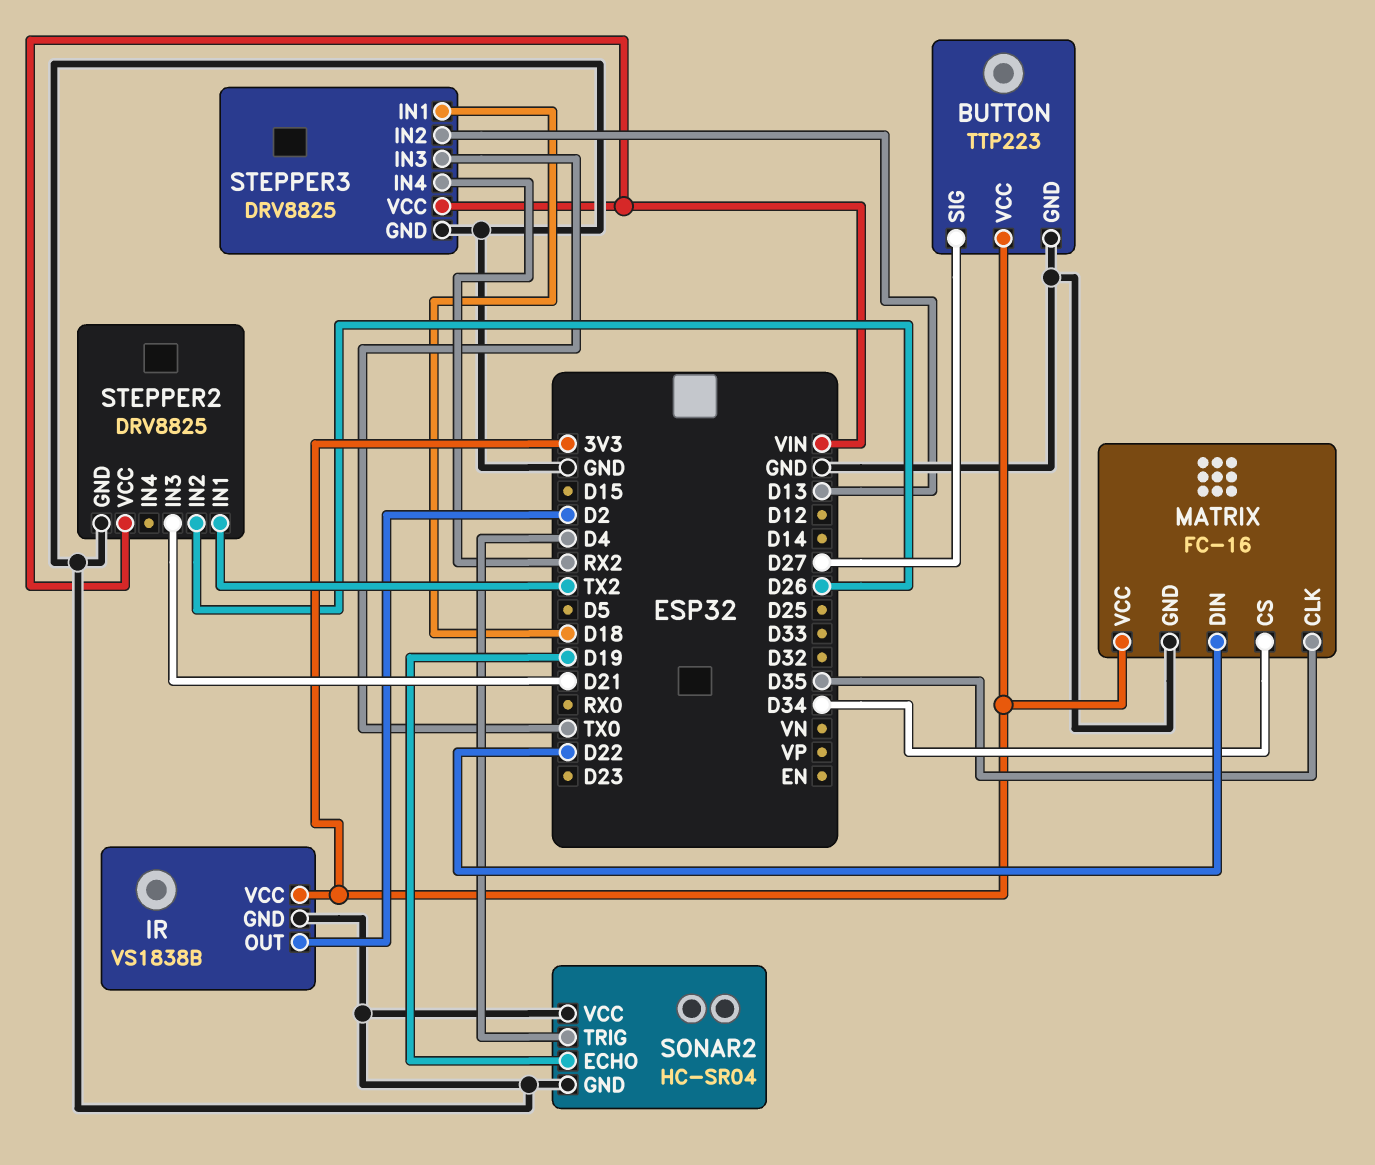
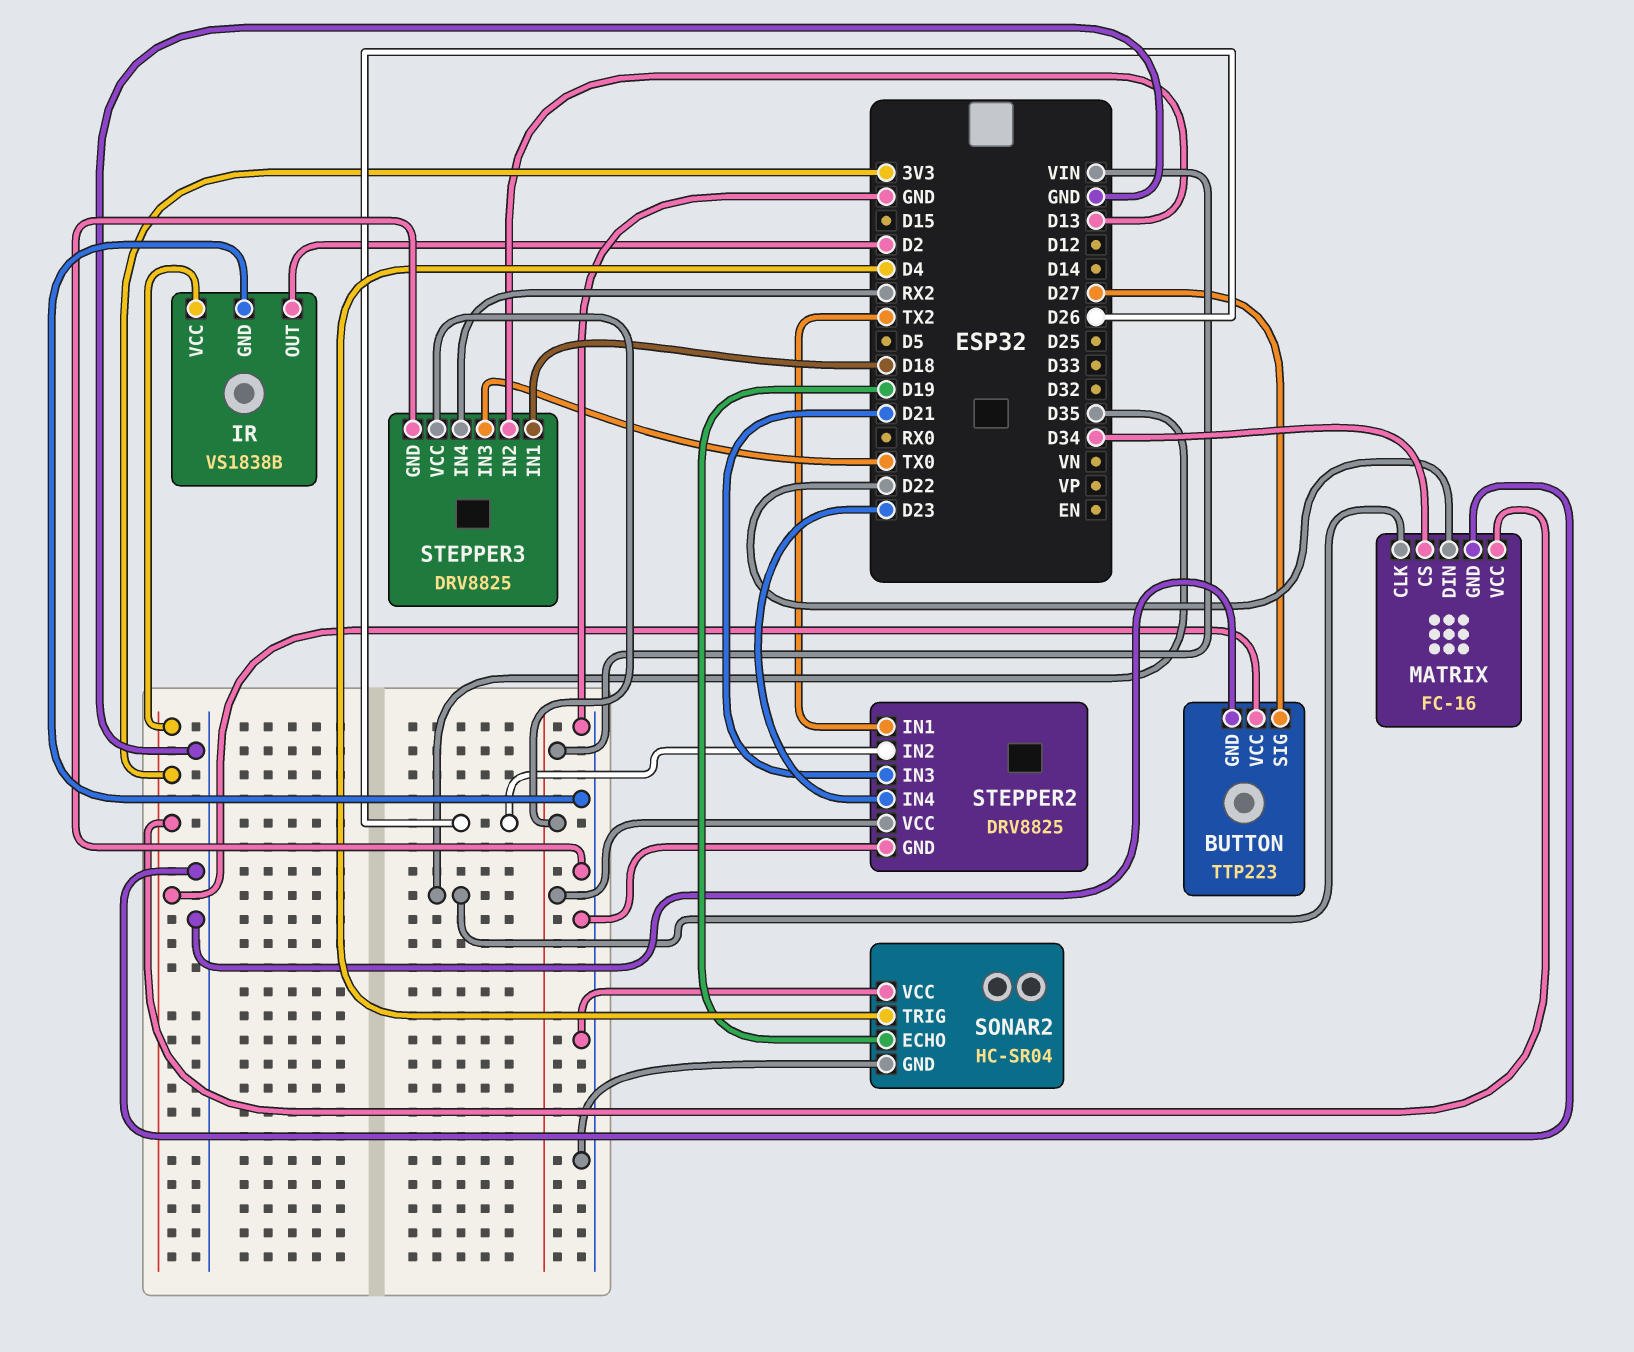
STEPPER2 pin IN4: none -> D23

